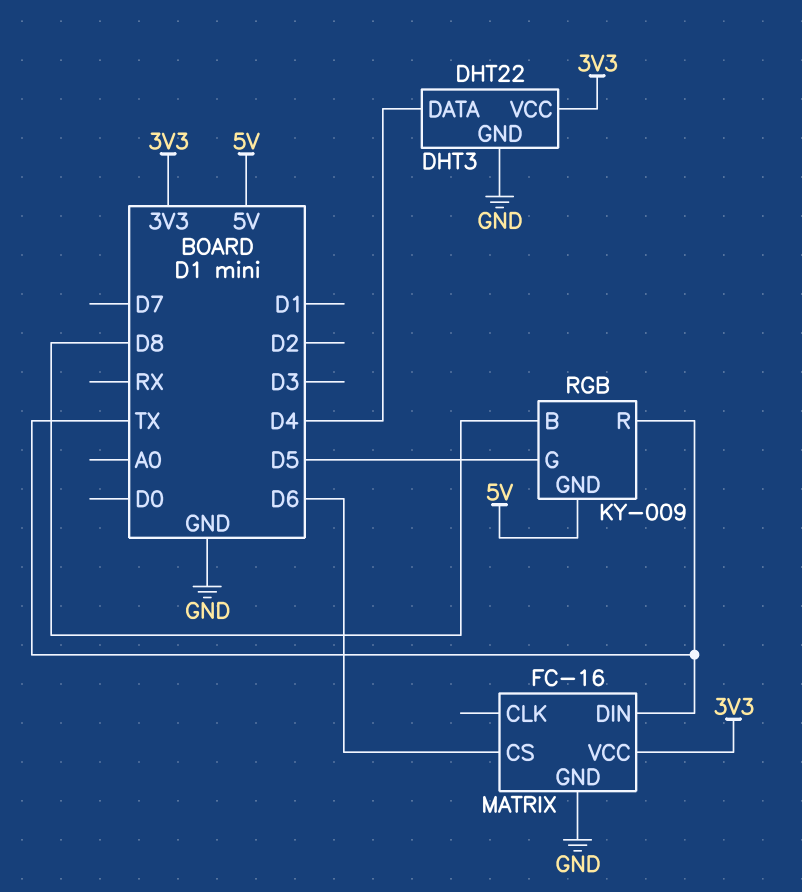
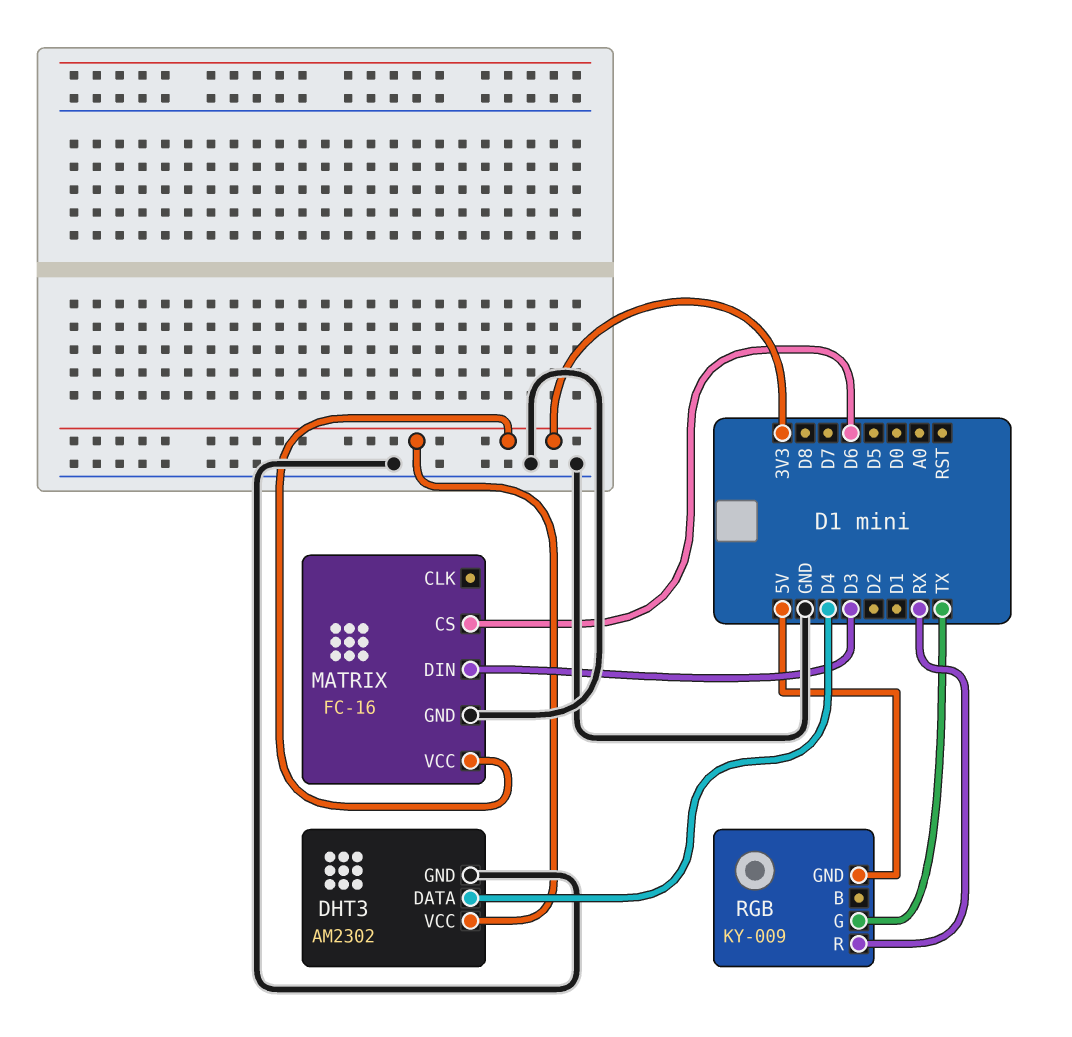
DHT3: DHT22 -> AM2302
MATRIX pin DIN: TX -> D3
RGB pin B: D8 -> none
RGB pin G: D5 -> TX
RGB pin R: TX -> RX

